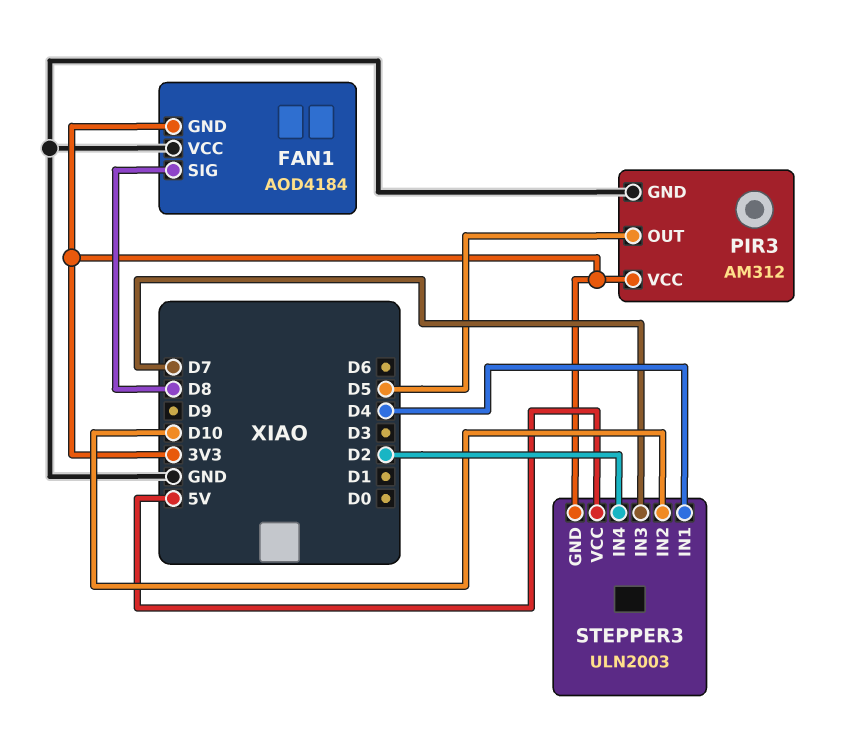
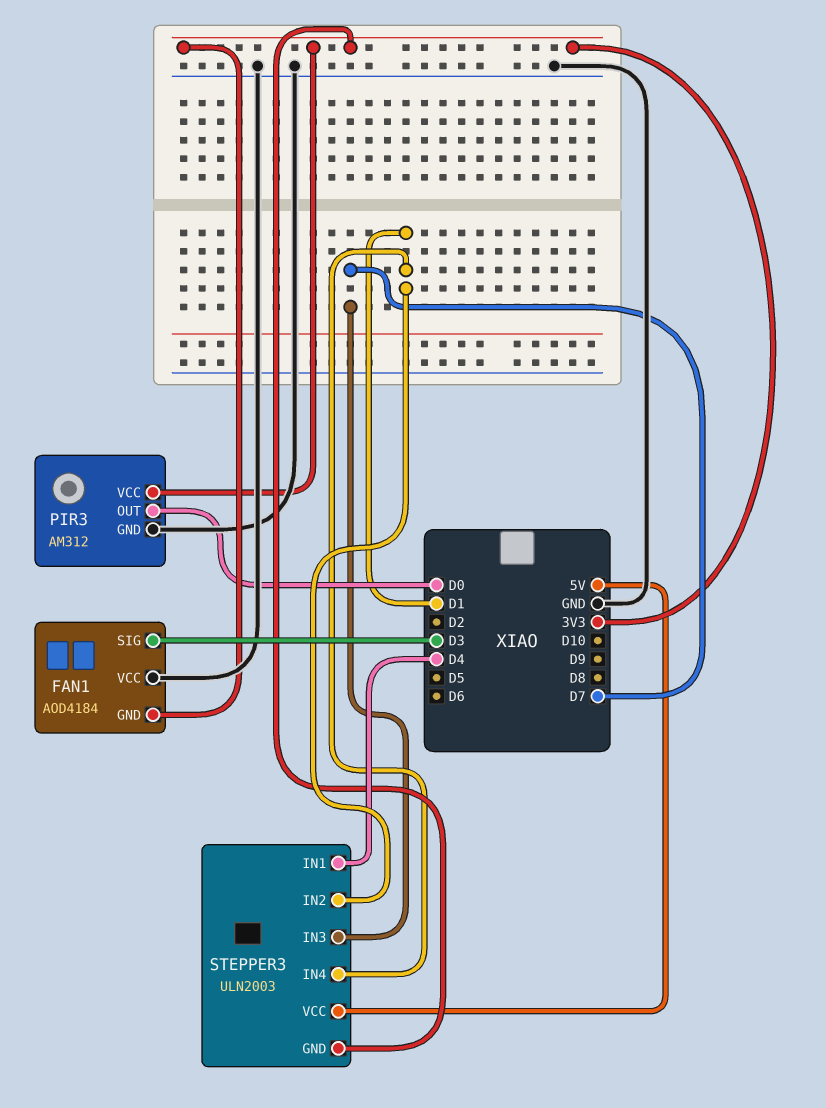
FAN1 pin SIG: D8 -> D3
PIR3 pin OUT: D5 -> D0
STEPPER3 pin IN2: D10 -> D1
STEPPER3 pin IN4: D2 -> D1

